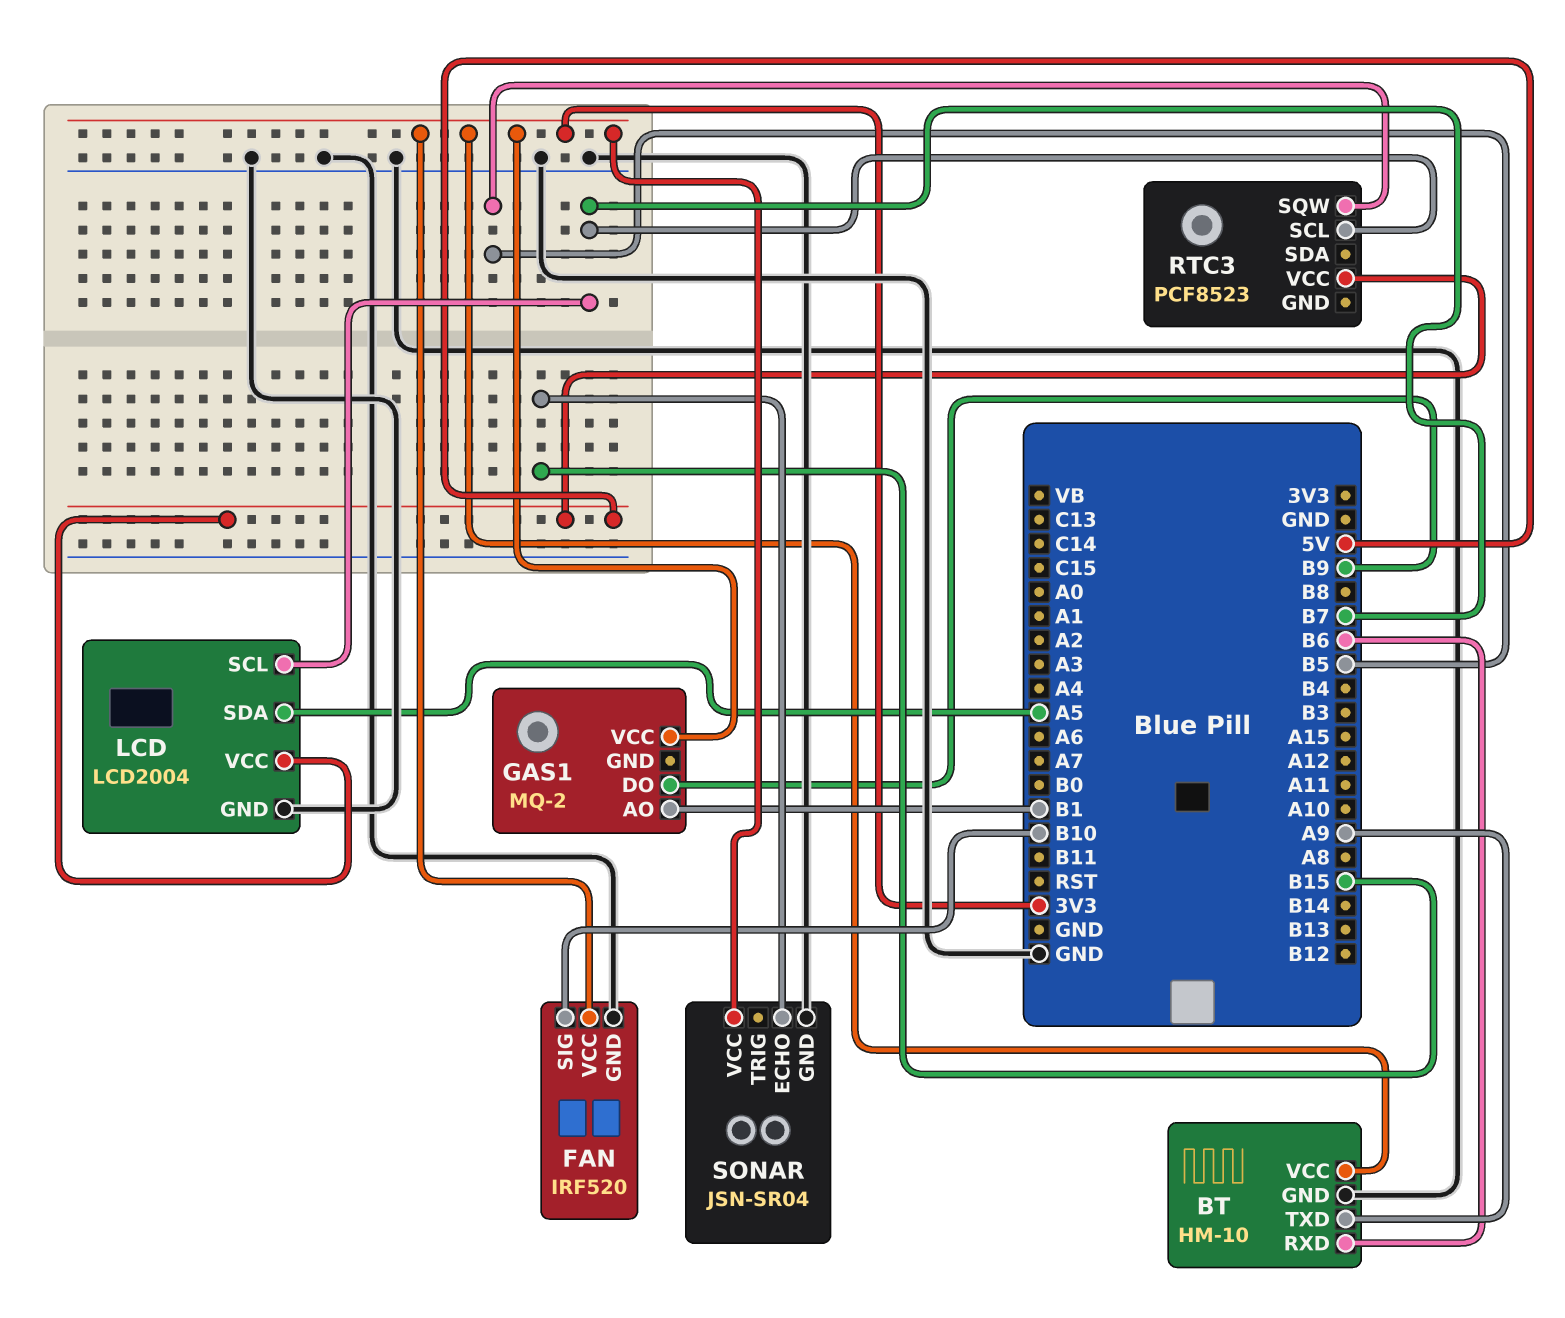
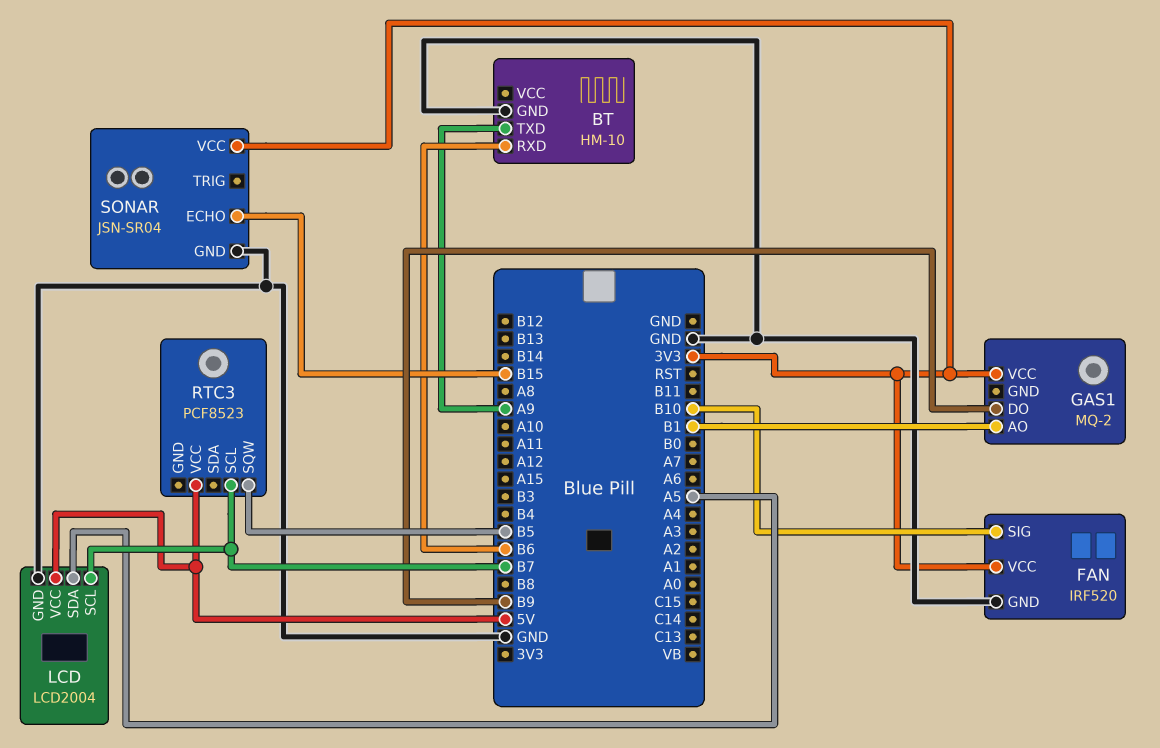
BT pin VCC: 3V3 -> none

